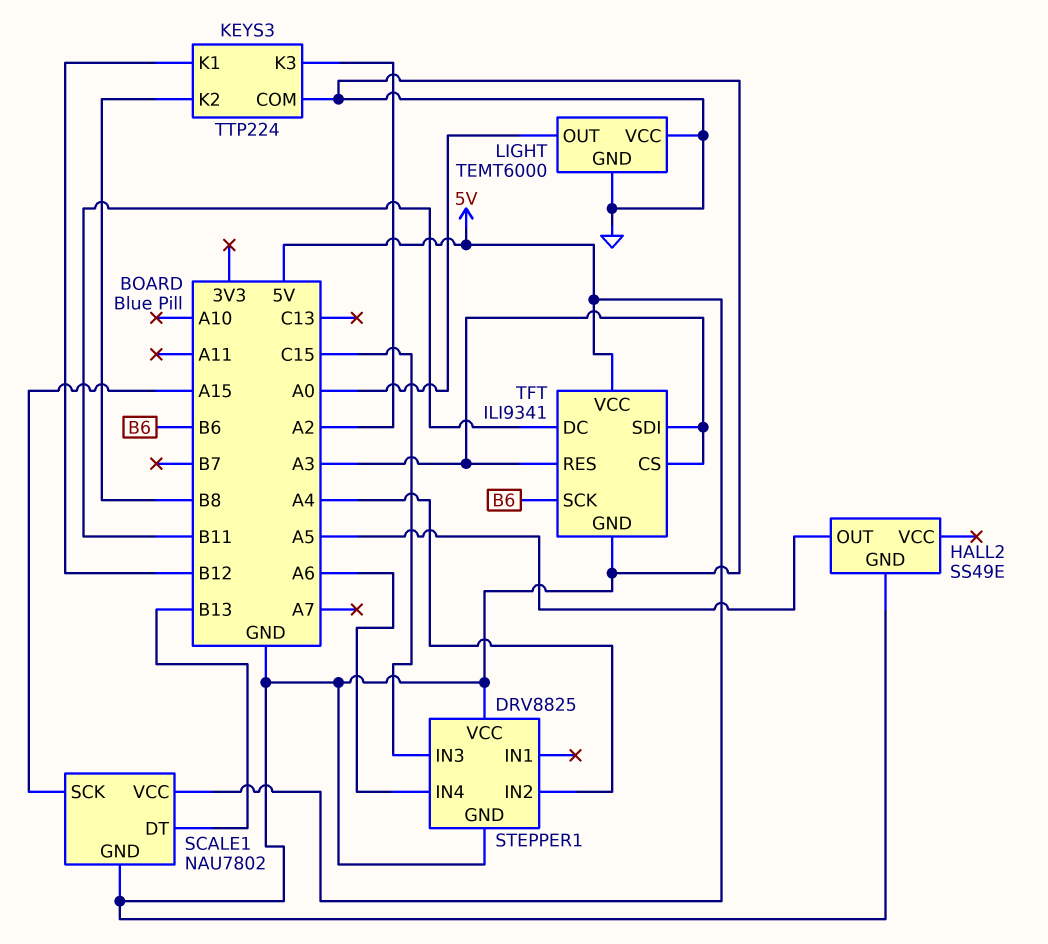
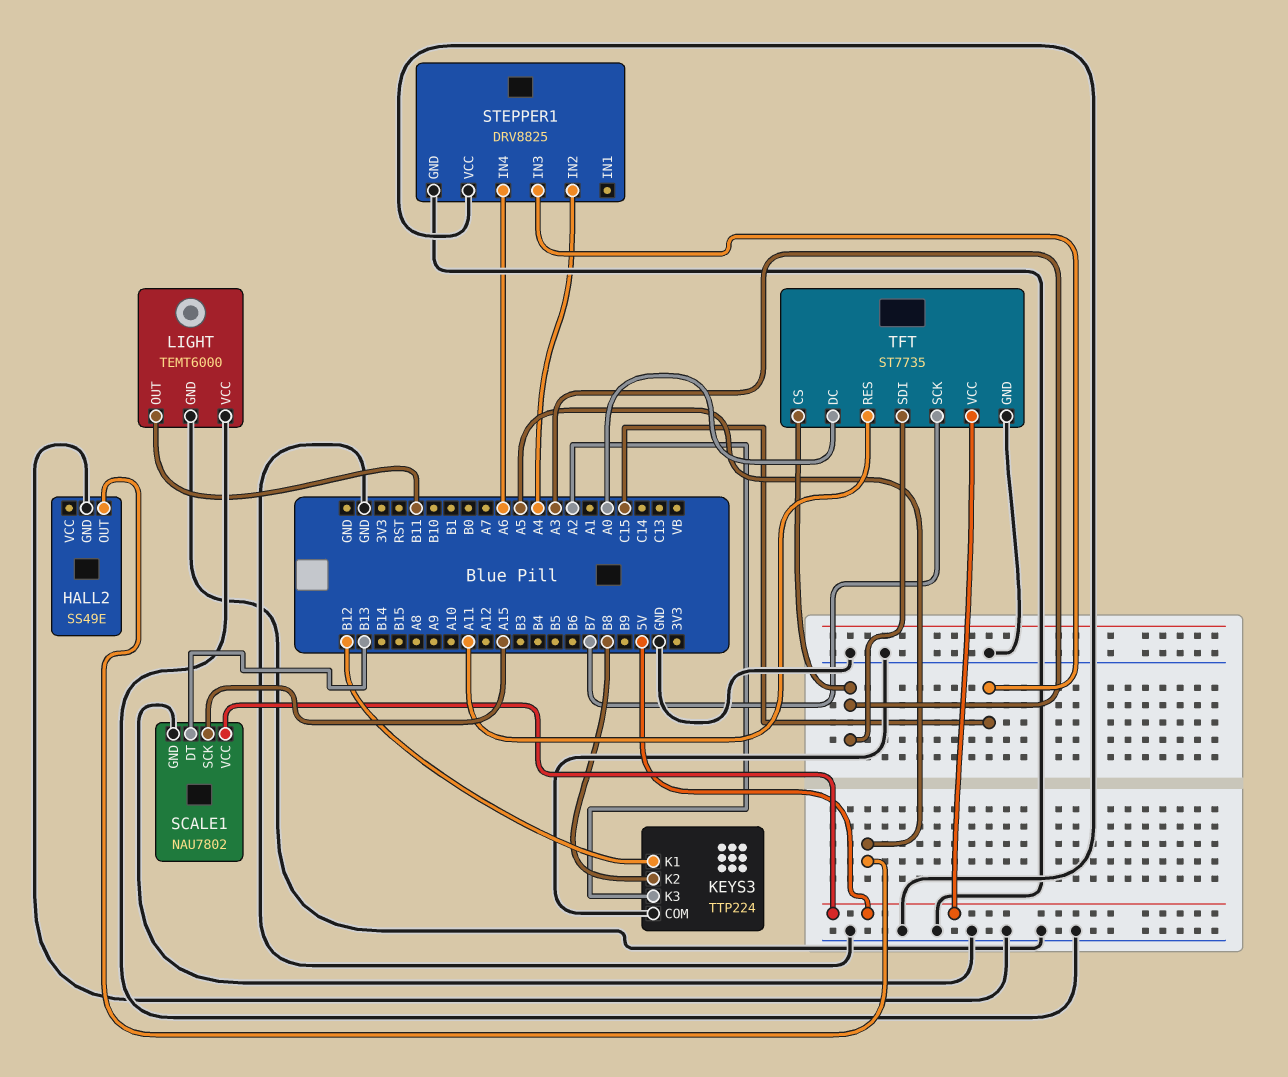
LIGHT pin OUT: A0 -> B11
TFT: ILI9341 -> ST7735
TFT pin DC: B11 -> A0
TFT pin RES: A3 -> A11
TFT pin SCK: B6 -> B7

